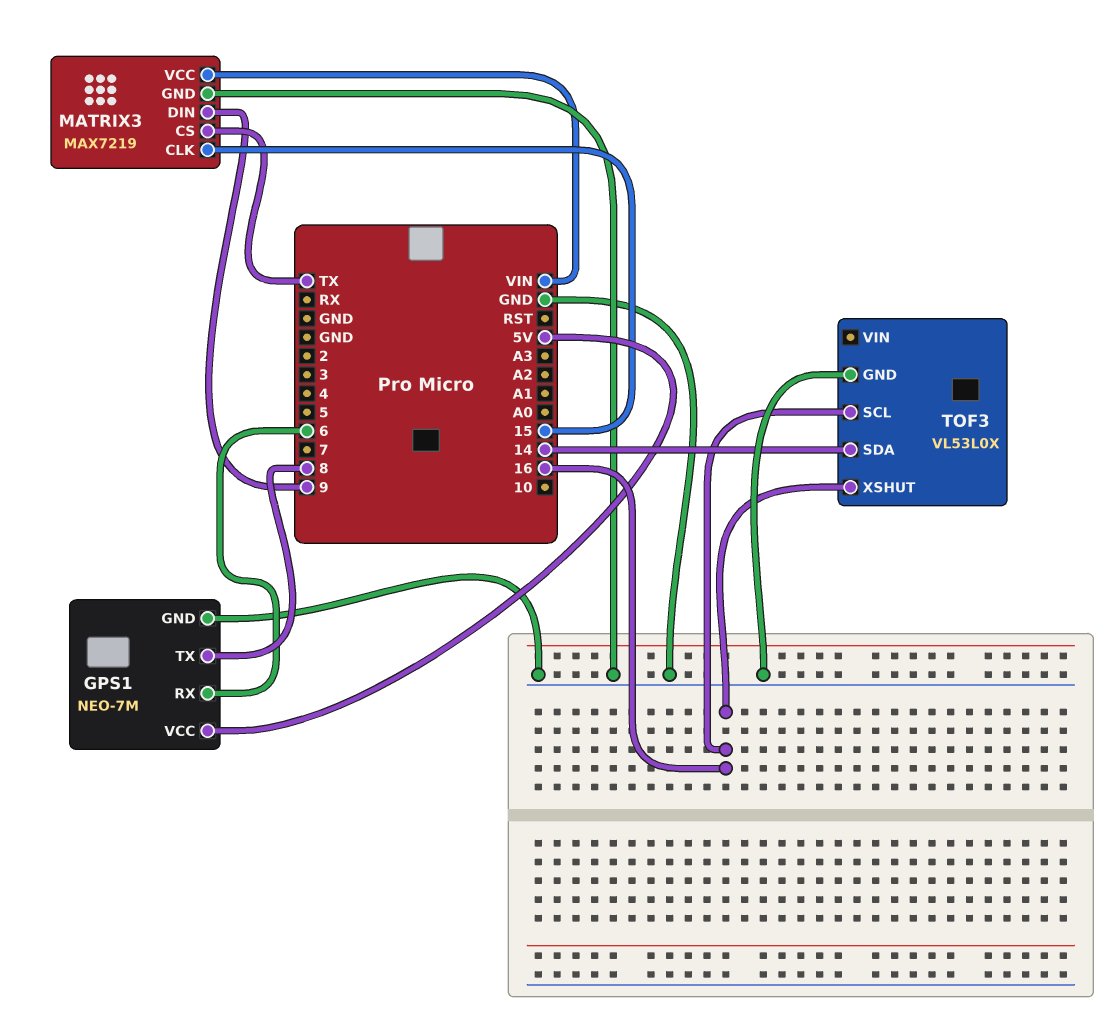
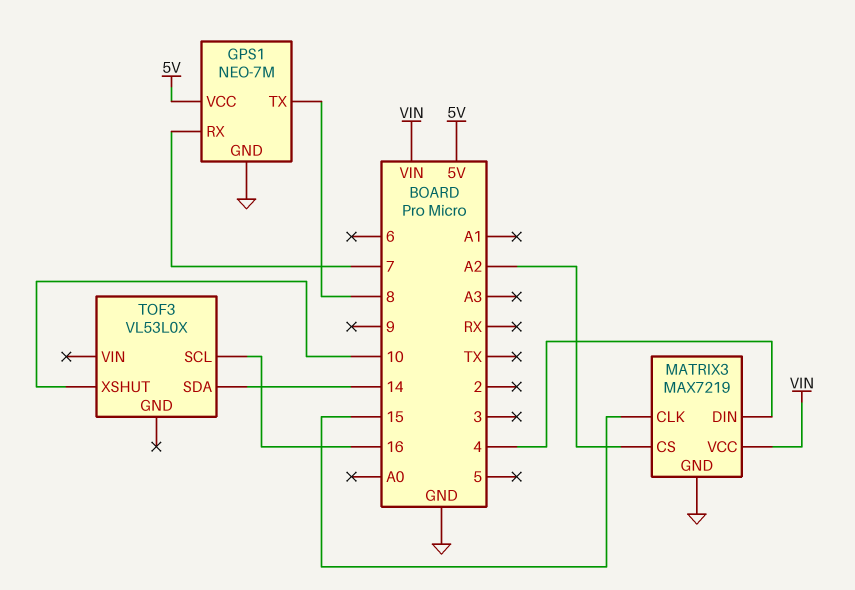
GPS1 pin RX: 6 -> 7
MATRIX3 pin CS: TX -> A2
MATRIX3 pin DIN: 9 -> 4
TOF3 pin GND: GND -> none
TOF3 pin XSHUT: 16 -> 10

